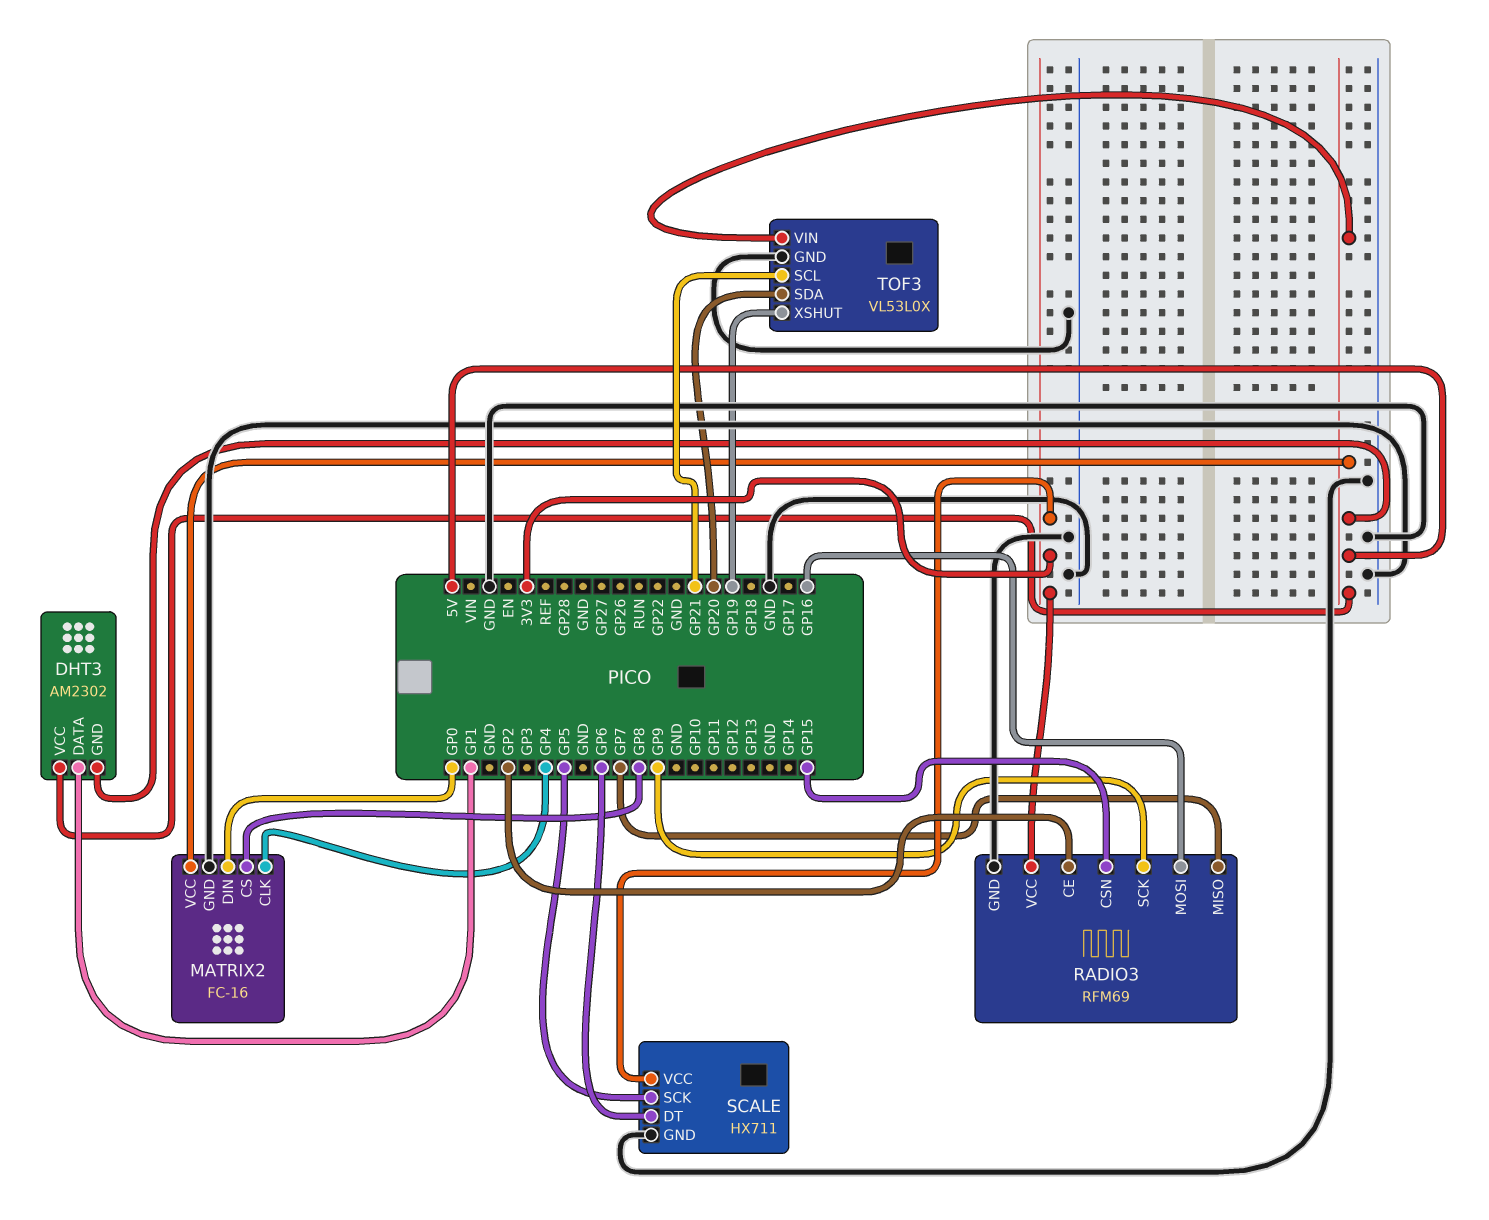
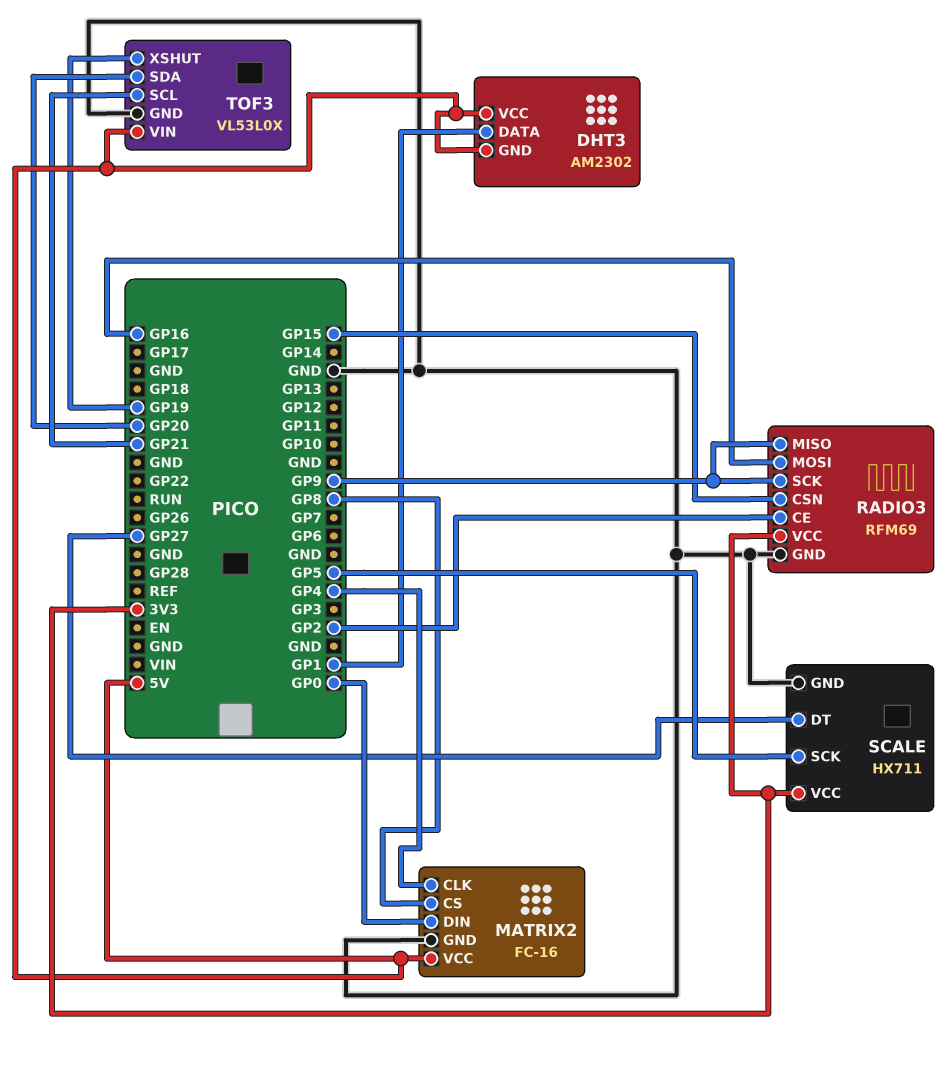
RADIO3 pin MISO: GP7 -> GP9
SCALE pin DT: GP6 -> GP27

